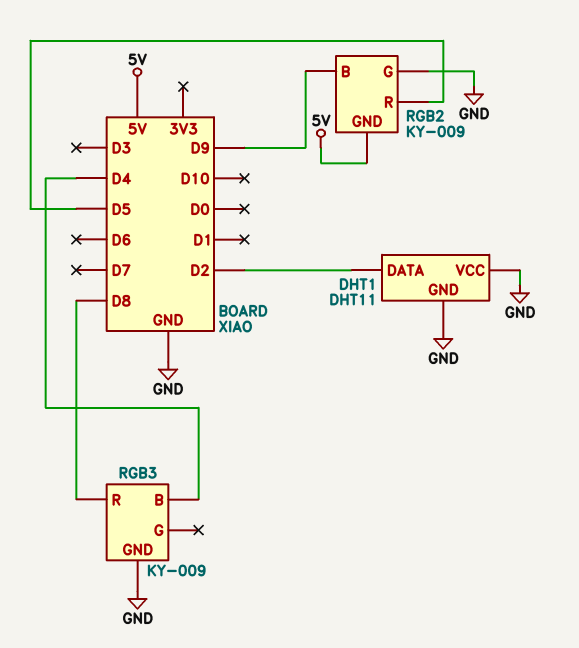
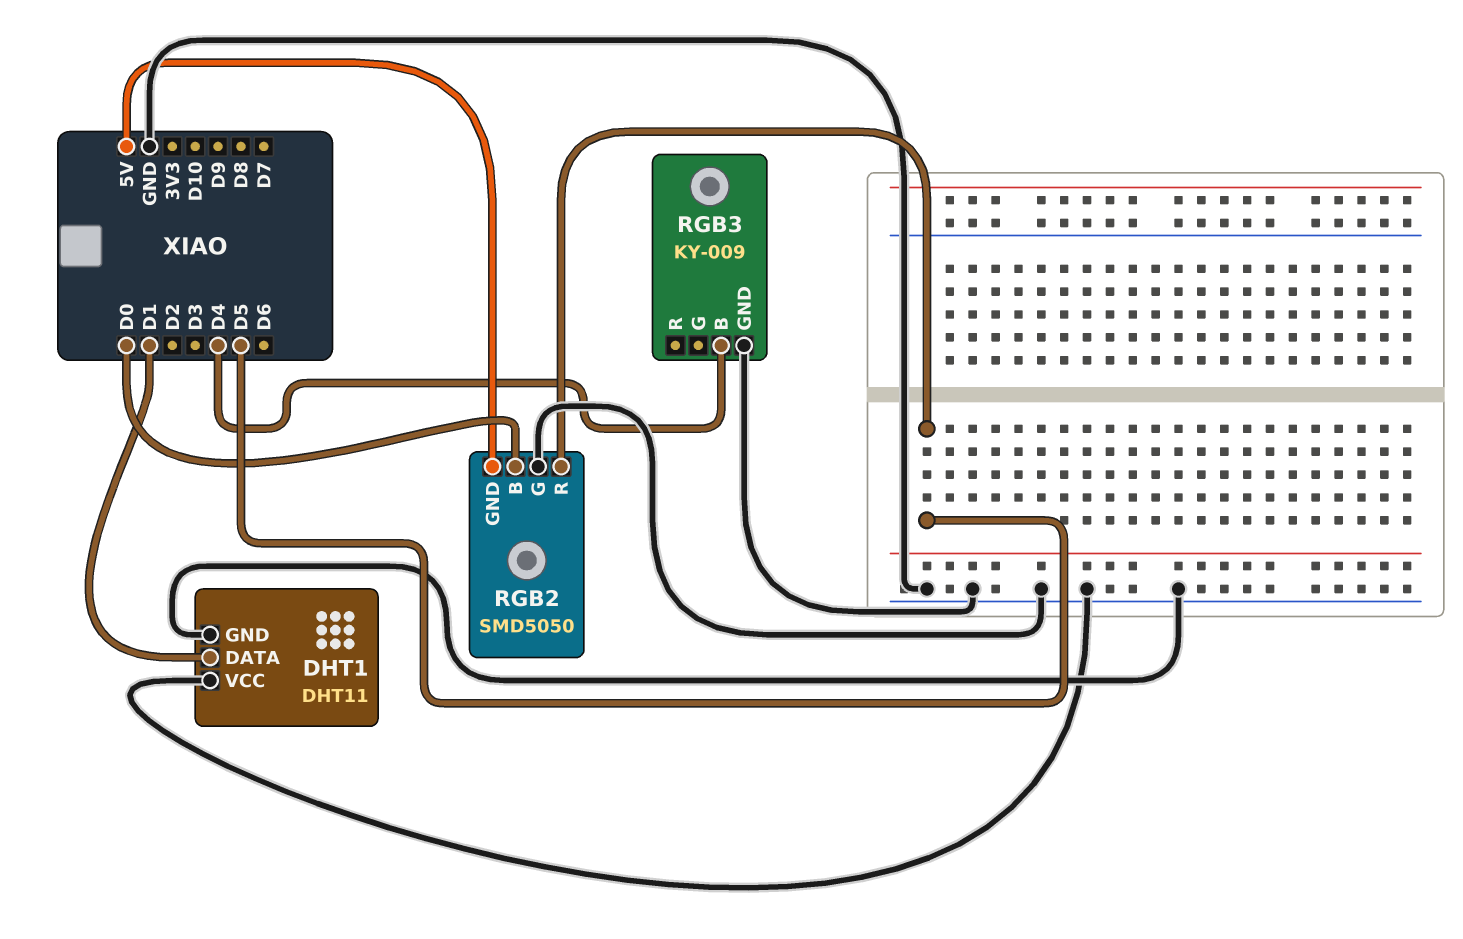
DHT1 pin DATA: D2 -> D1
RGB2: KY-009 -> SMD5050
RGB2 pin B: D9 -> D0
RGB3 pin R: D8 -> none

